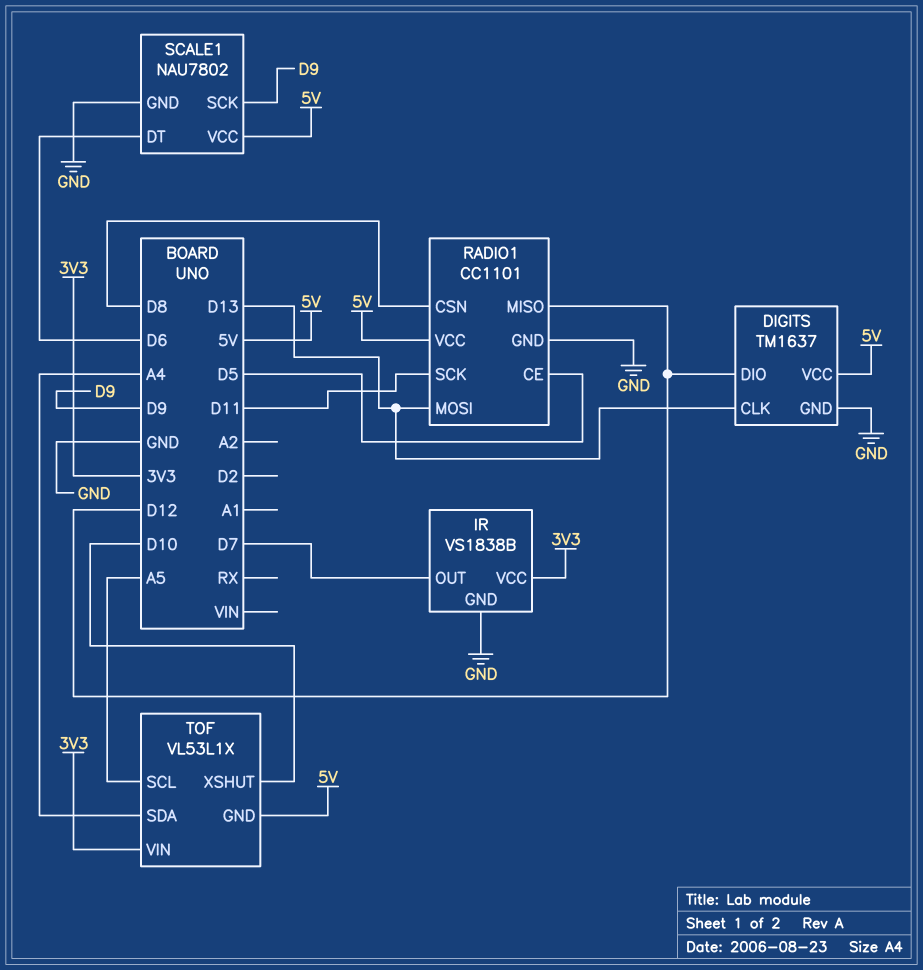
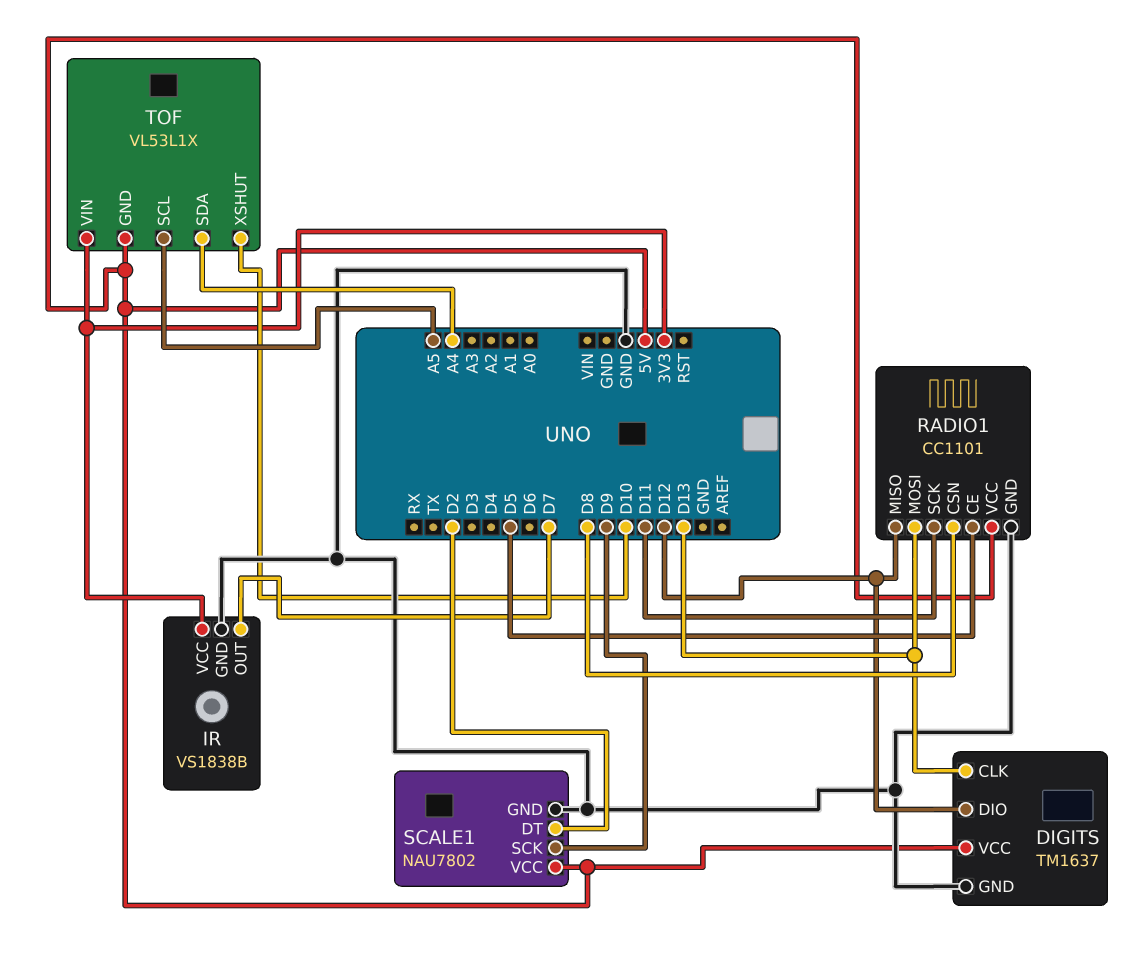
SCALE1 pin DT: D6 -> D2

